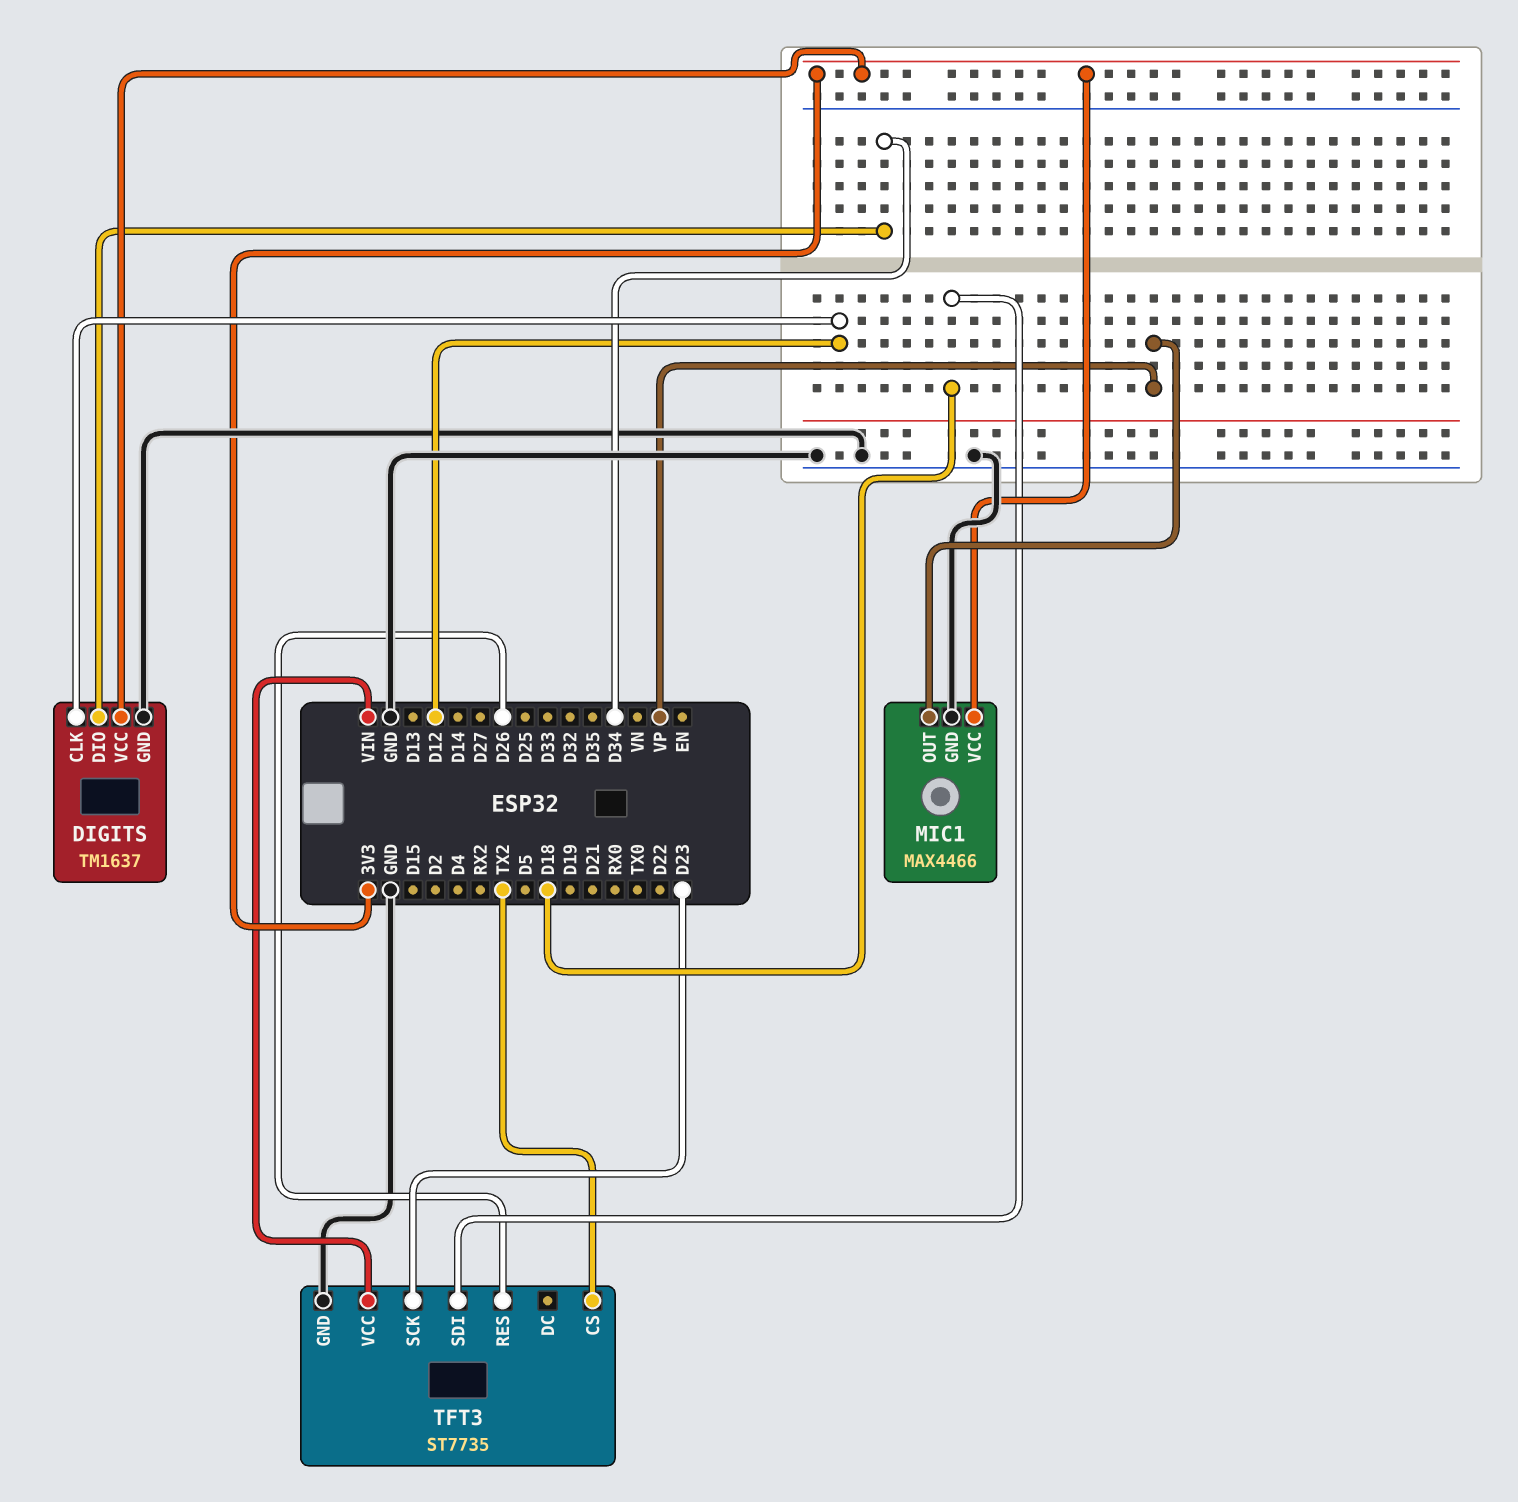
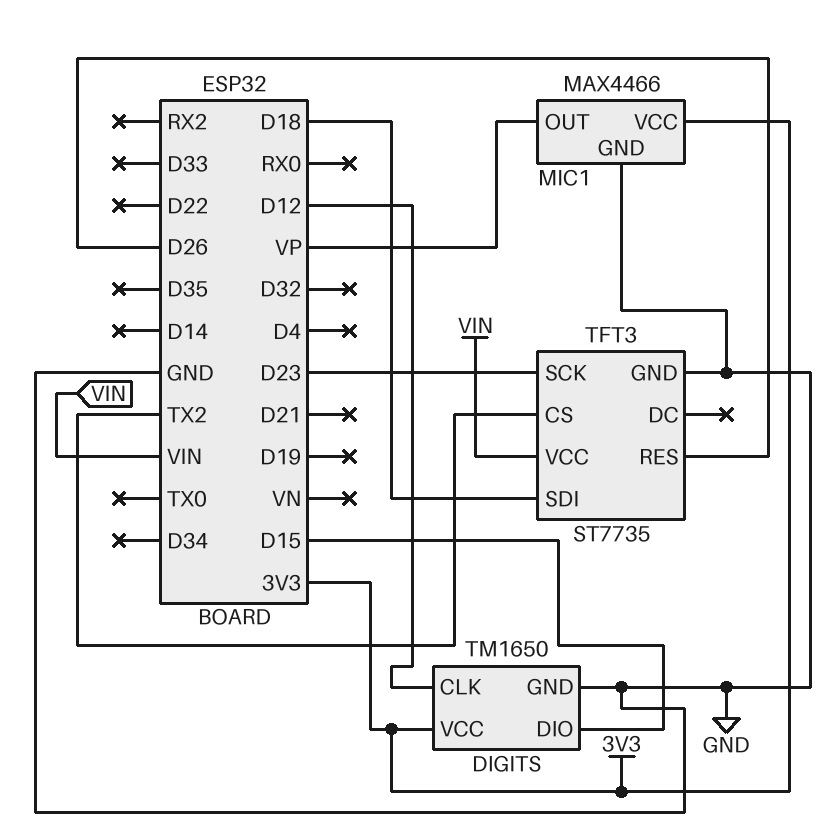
DIGITS: TM1637 -> TM1650
DIGITS pin DIO: D34 -> D15

